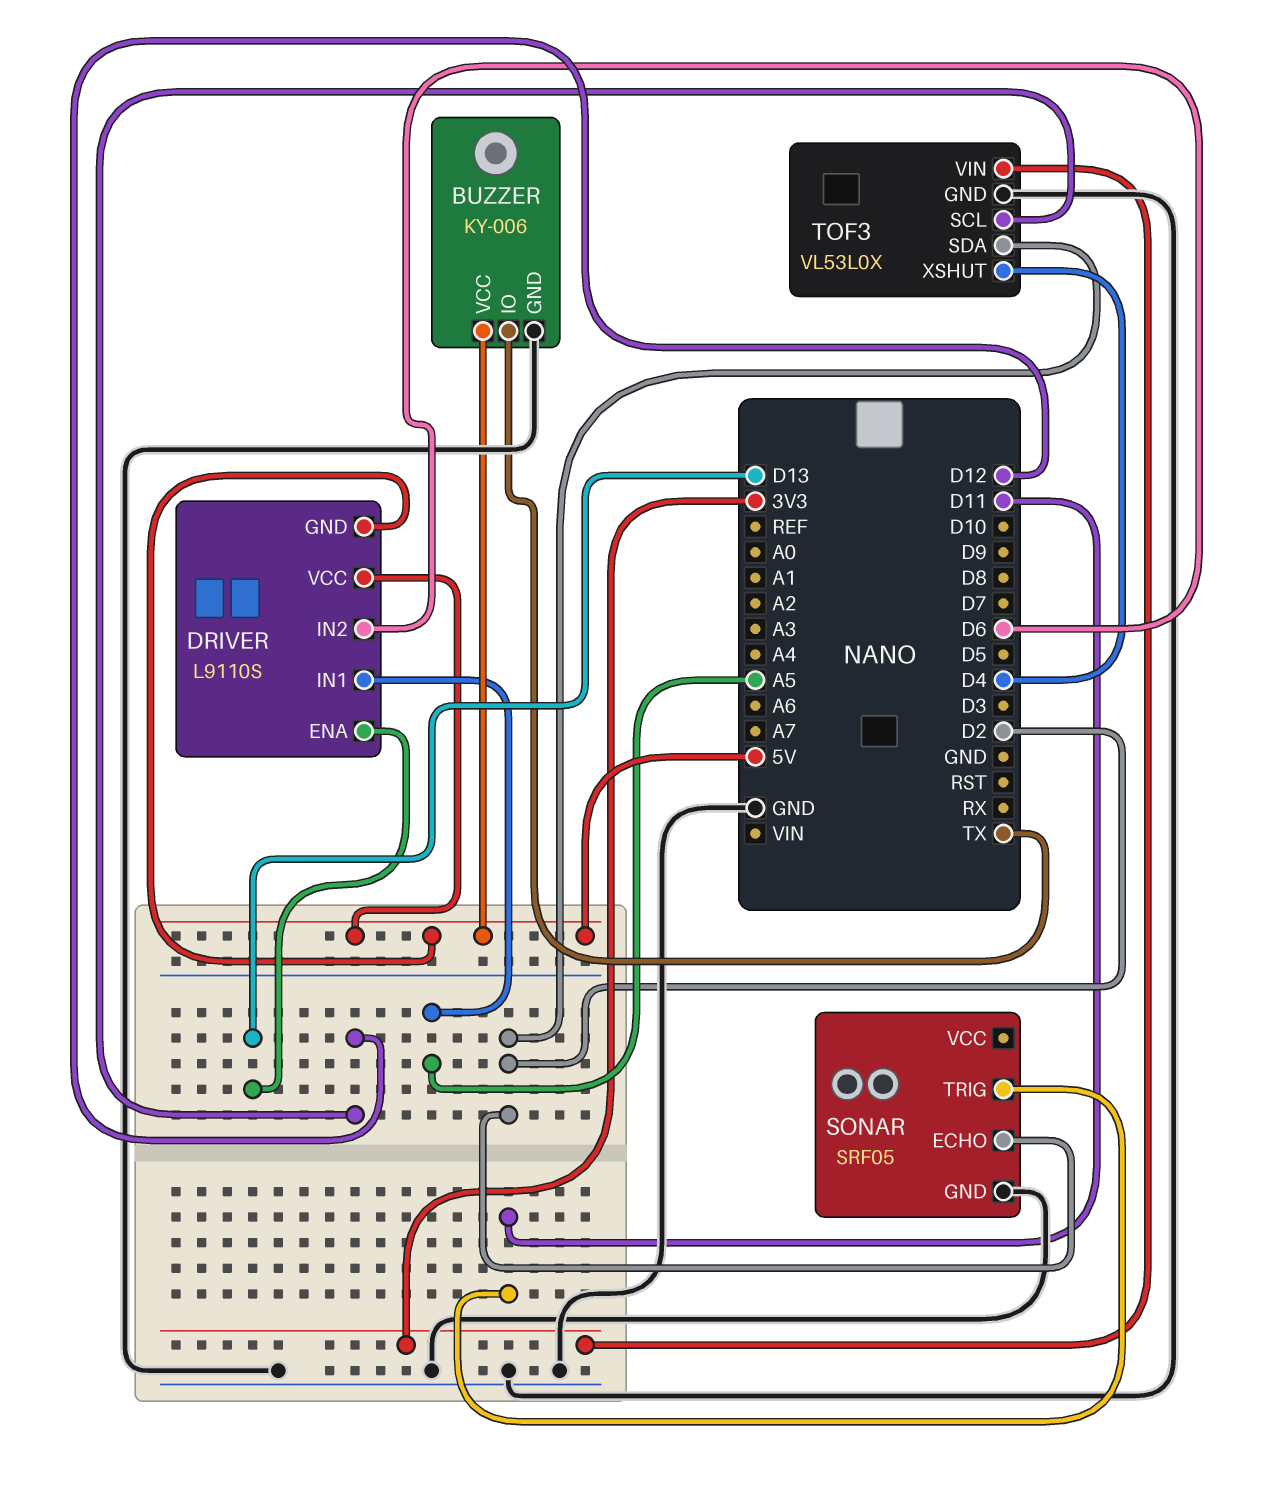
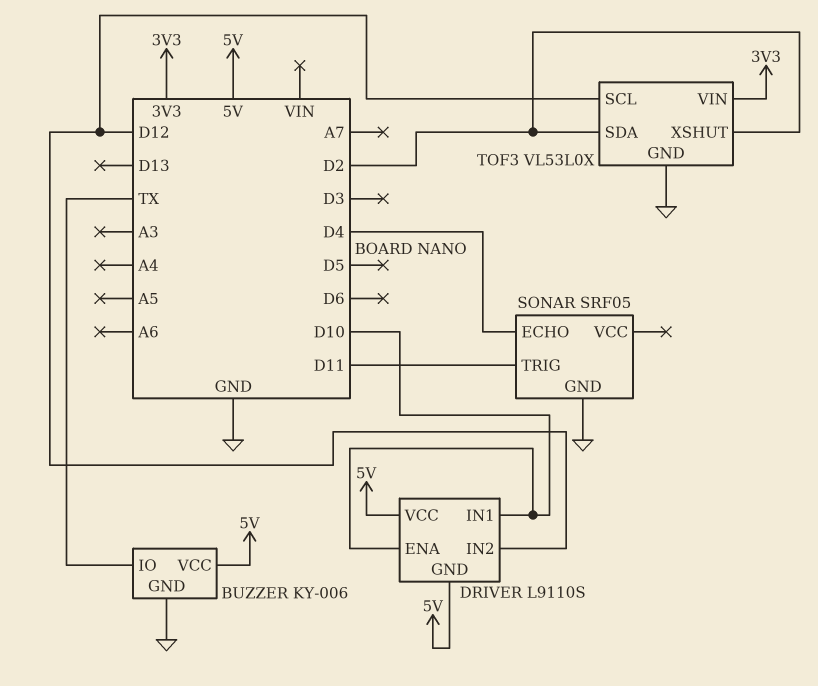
DRIVER pin ENA: D13 -> D10
DRIVER pin IN1: A5 -> D10
DRIVER pin IN2: D6 -> D12
SONAR pin ECHO: D2 -> D4
TOF3 pin XSHUT: D4 -> D2

